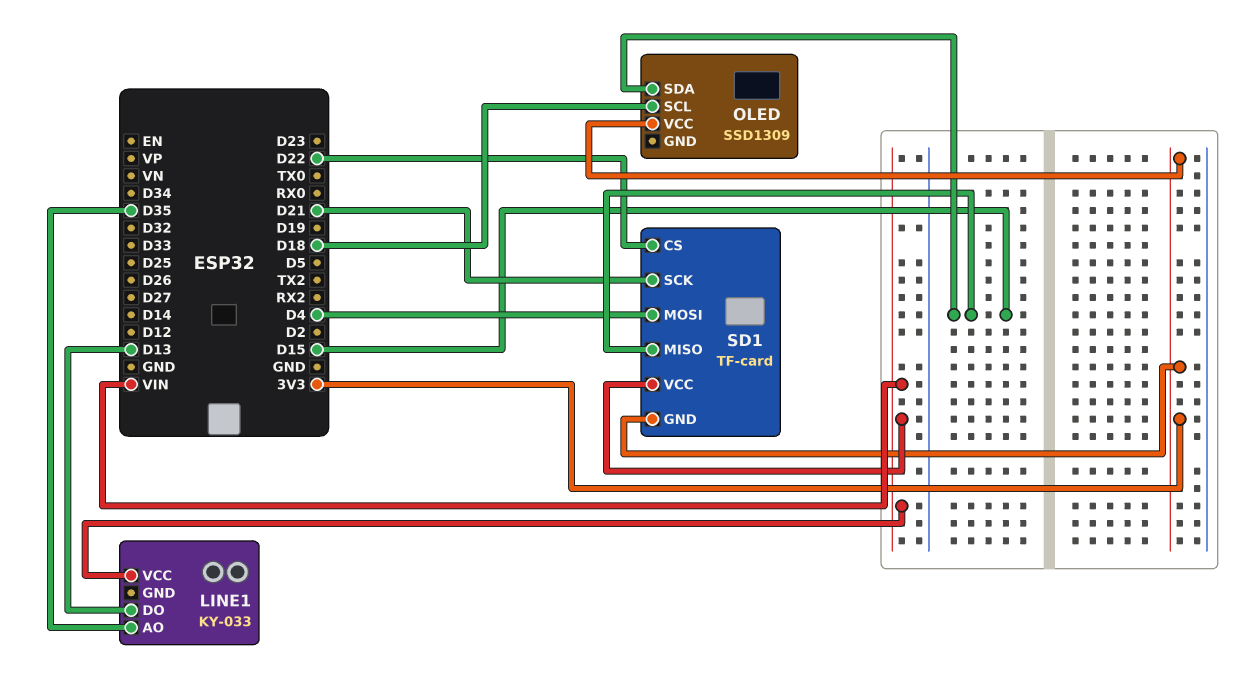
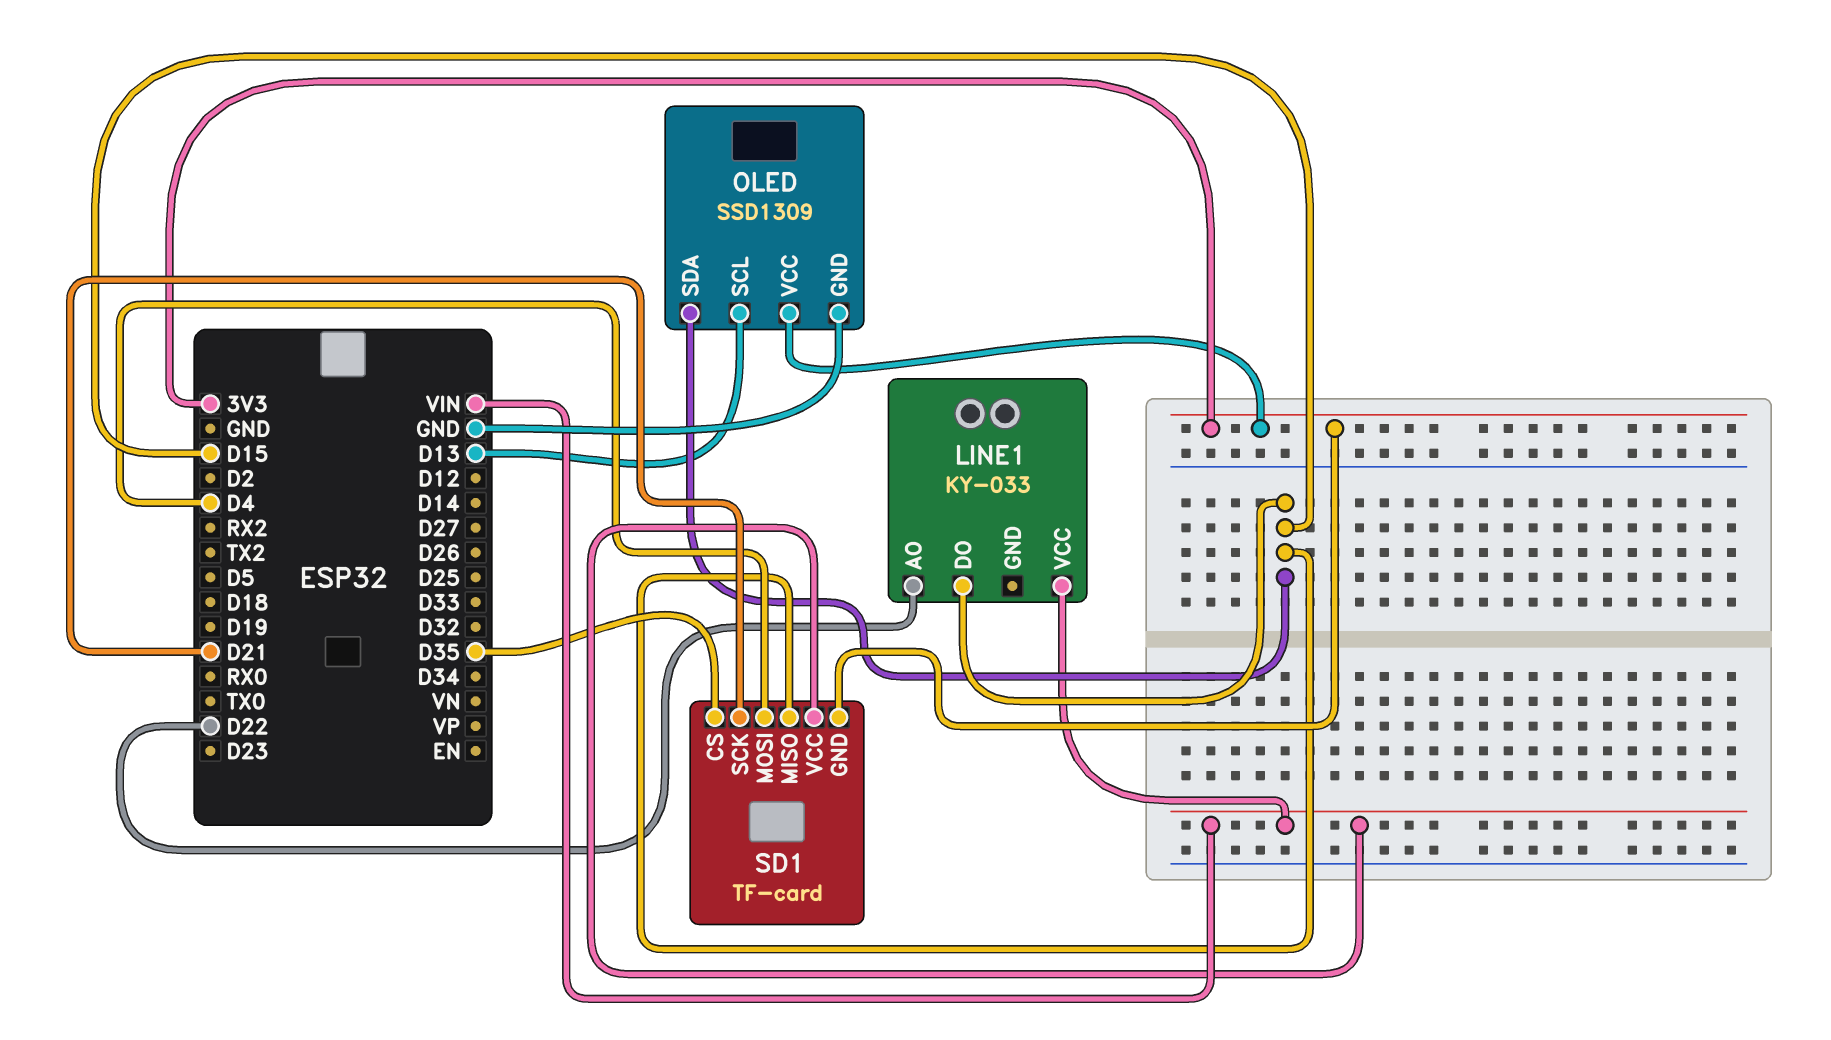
LINE1 pin AO: D35 -> D22
LINE1 pin DO: D13 -> D15
OLED pin GND: none -> GND
OLED pin SCL: D18 -> D13
SD1 pin CS: D22 -> D35

